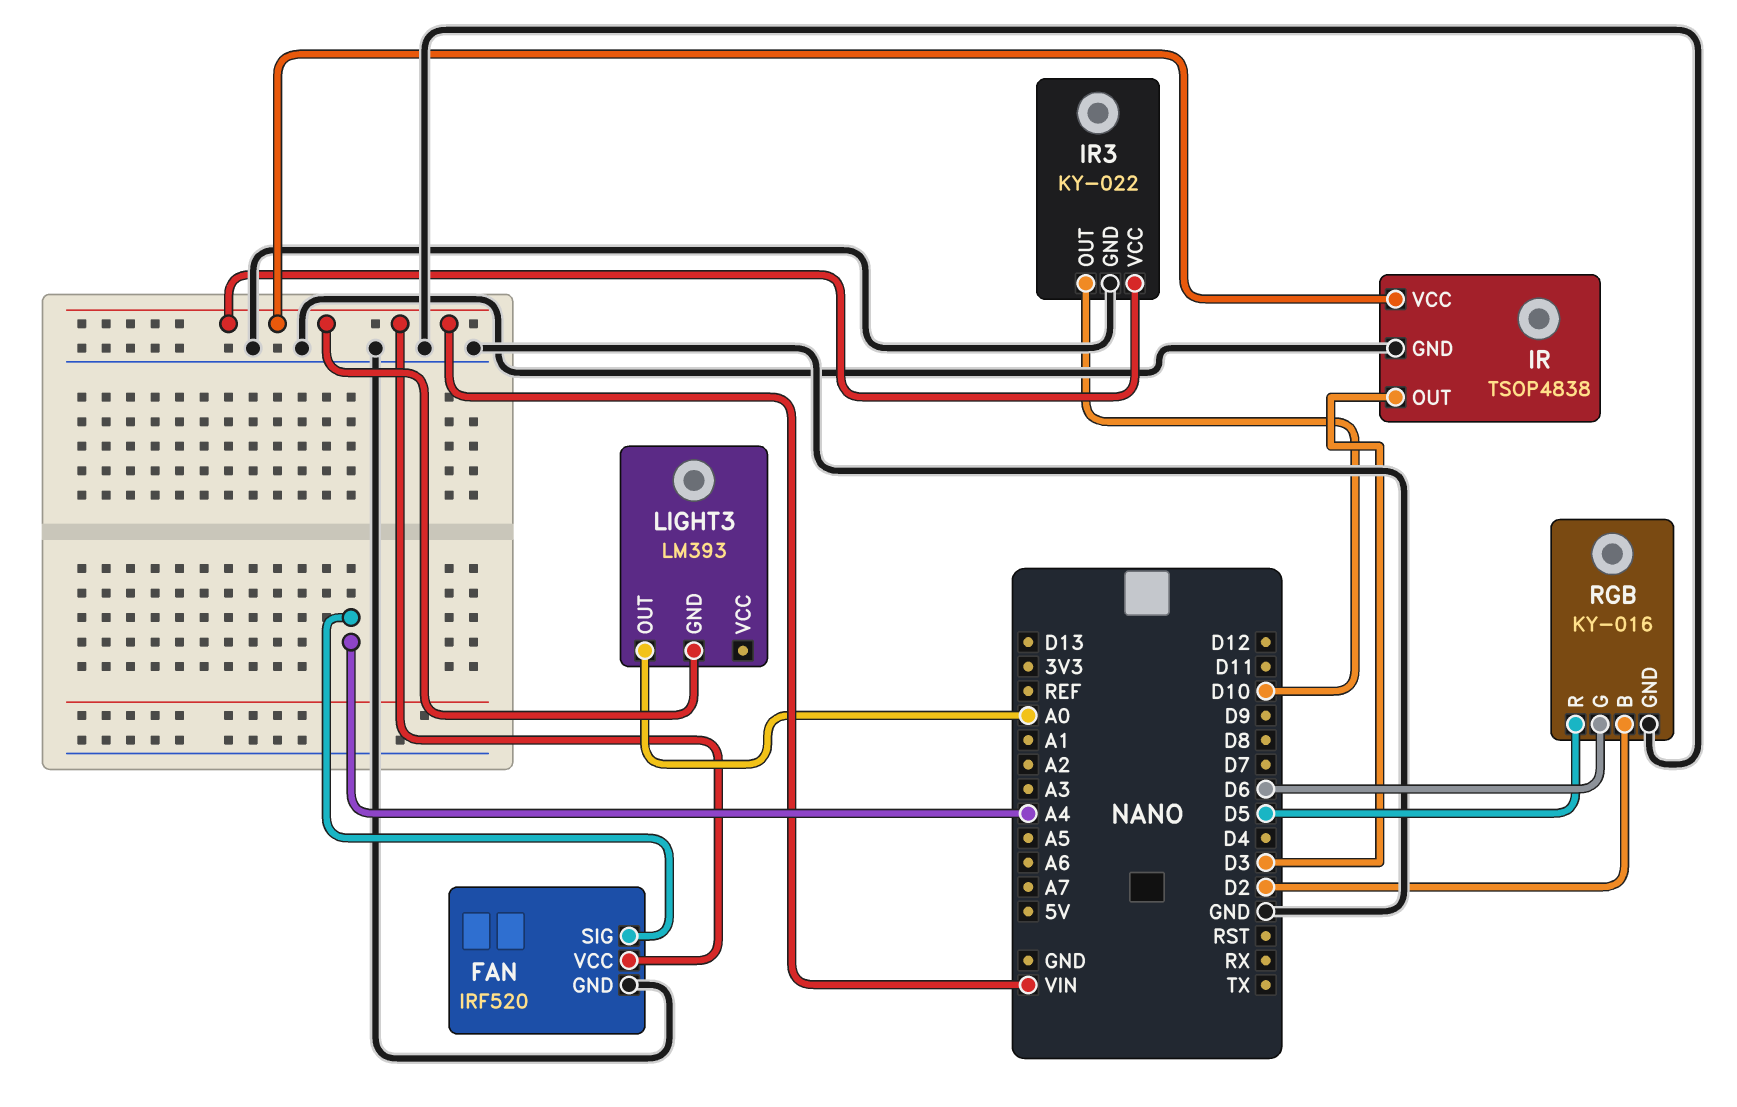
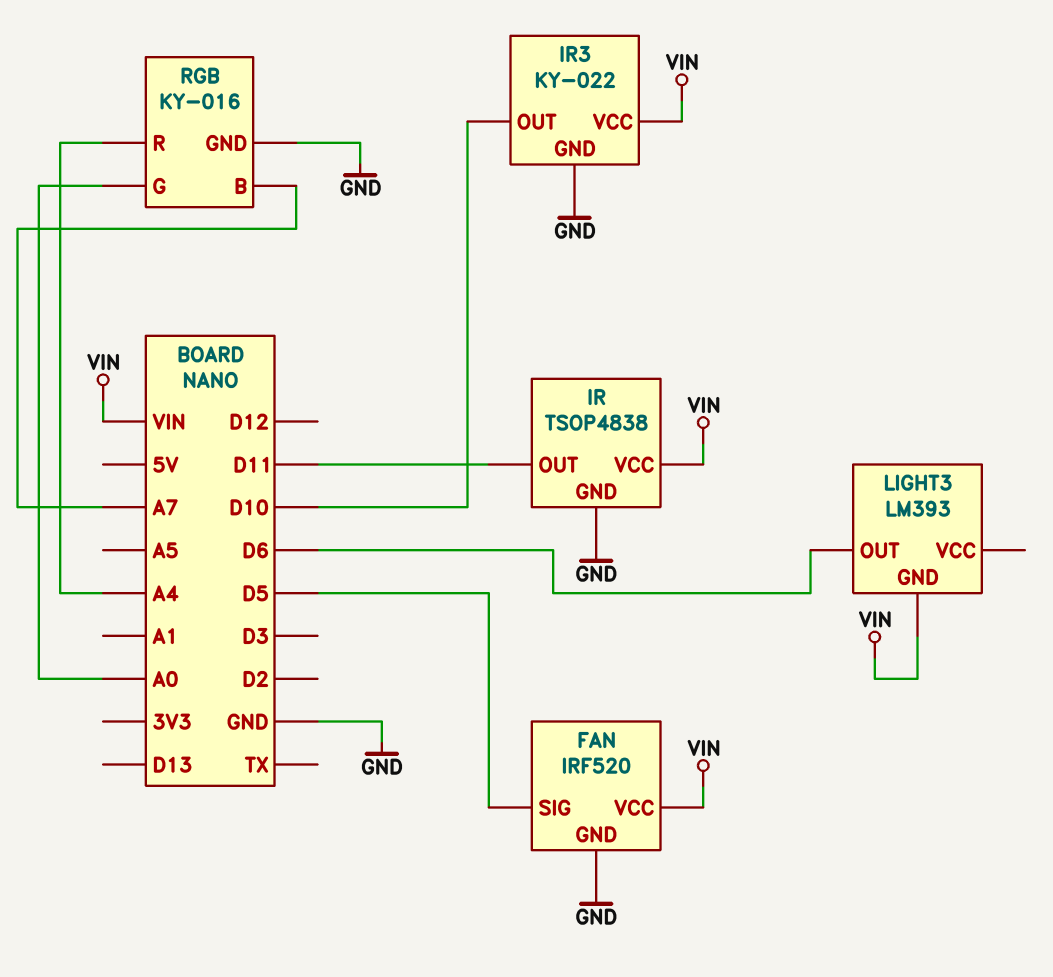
FAN pin SIG: A4 -> D5
IR pin OUT: D3 -> D11
LIGHT3 pin OUT: A0 -> D6
RGB pin B: D2 -> A7
RGB pin G: D6 -> A0
RGB pin R: D5 -> A4

